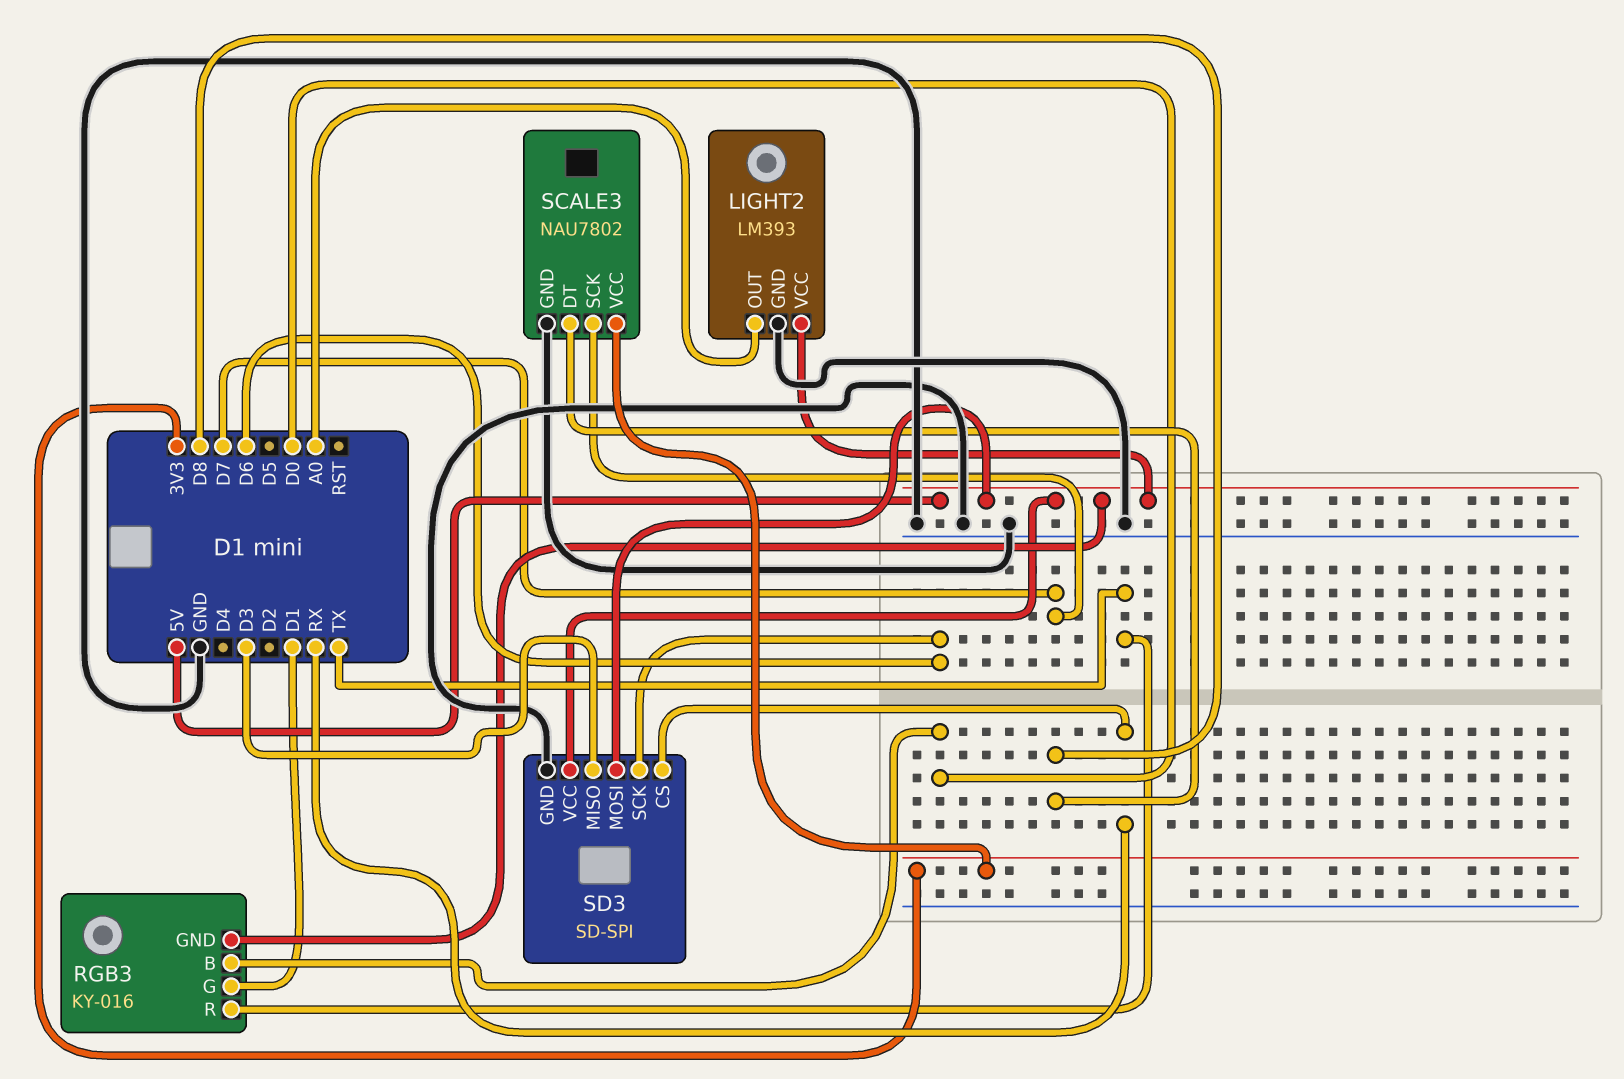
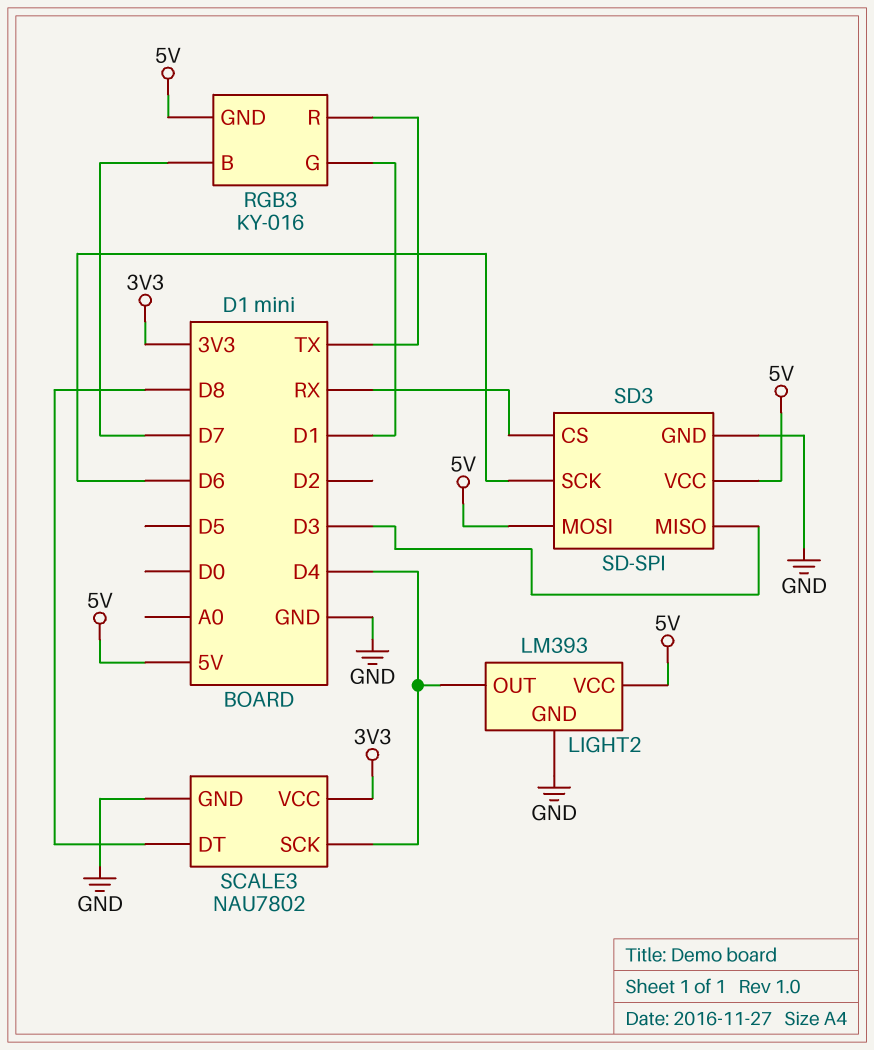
LIGHT2 pin OUT: A0 -> D4
RGB3 pin B: D0 -> D7
SCALE3 pin SCK: D7 -> D4

